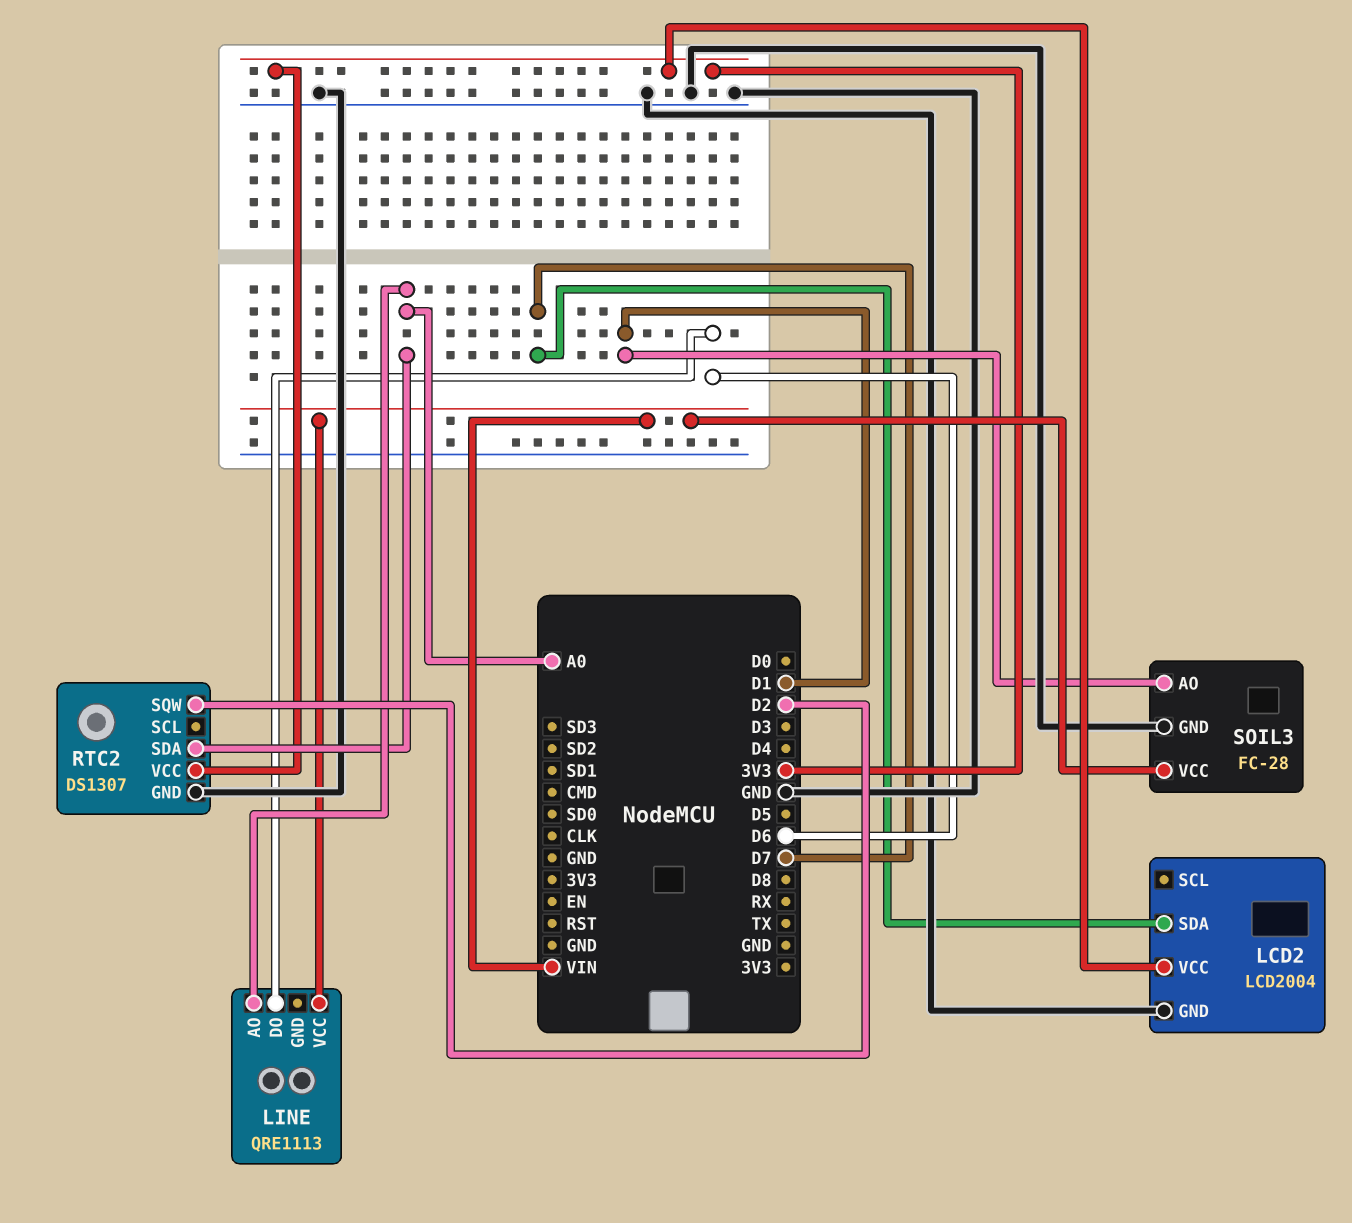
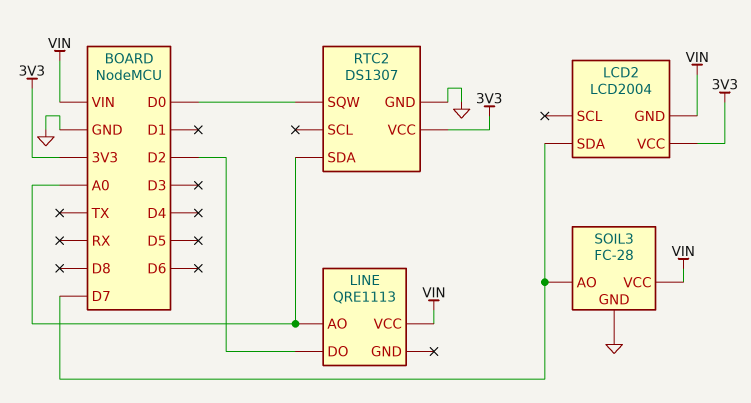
LCD2 pin GND: GND -> VIN
LINE pin DO: D6 -> D2
RTC2 pin SQW: D2 -> D0
SOIL3 pin AO: D1 -> D7

